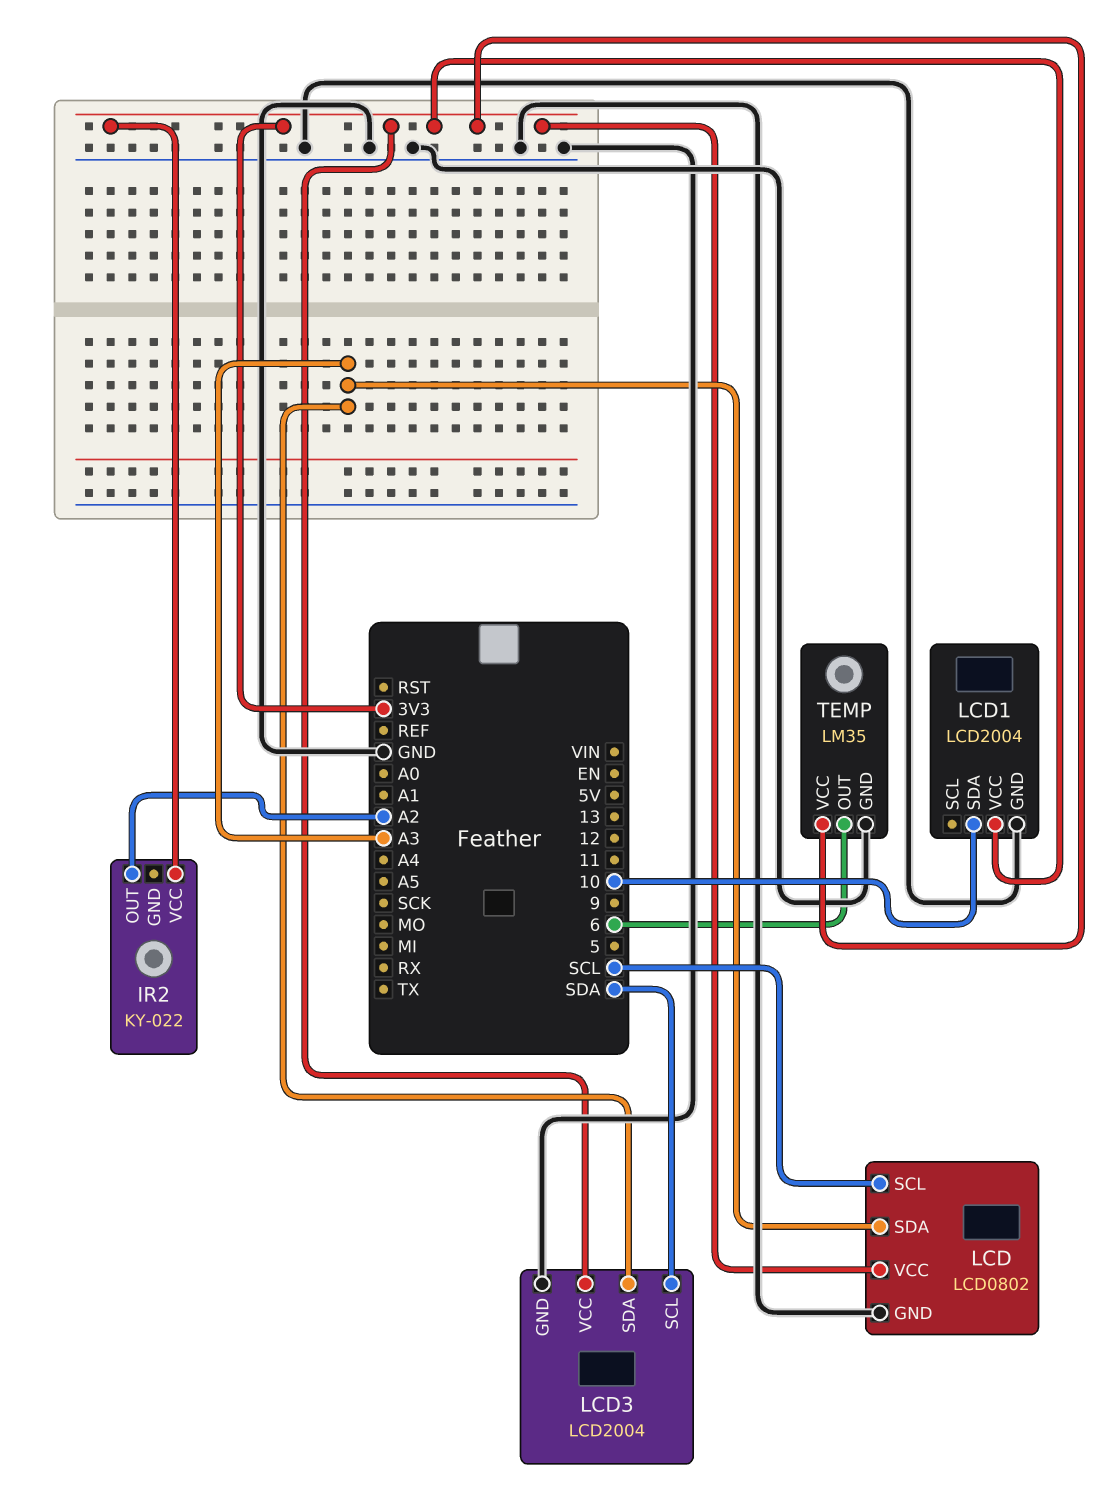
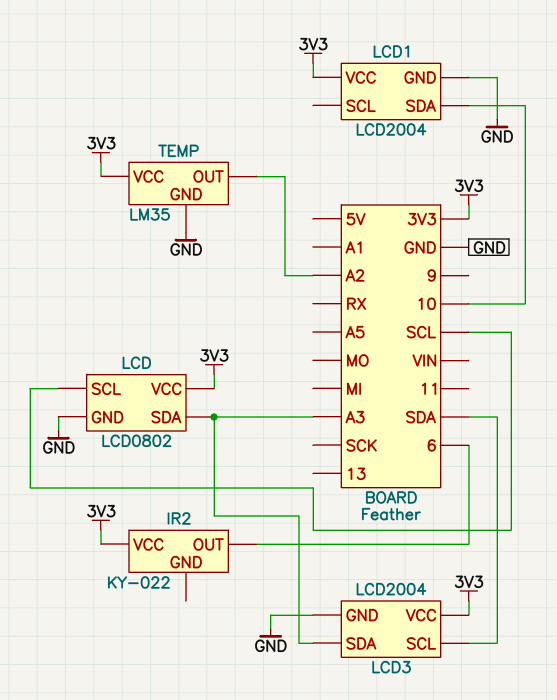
IR2 pin OUT: A2 -> 6
TEMP pin OUT: 6 -> A2

